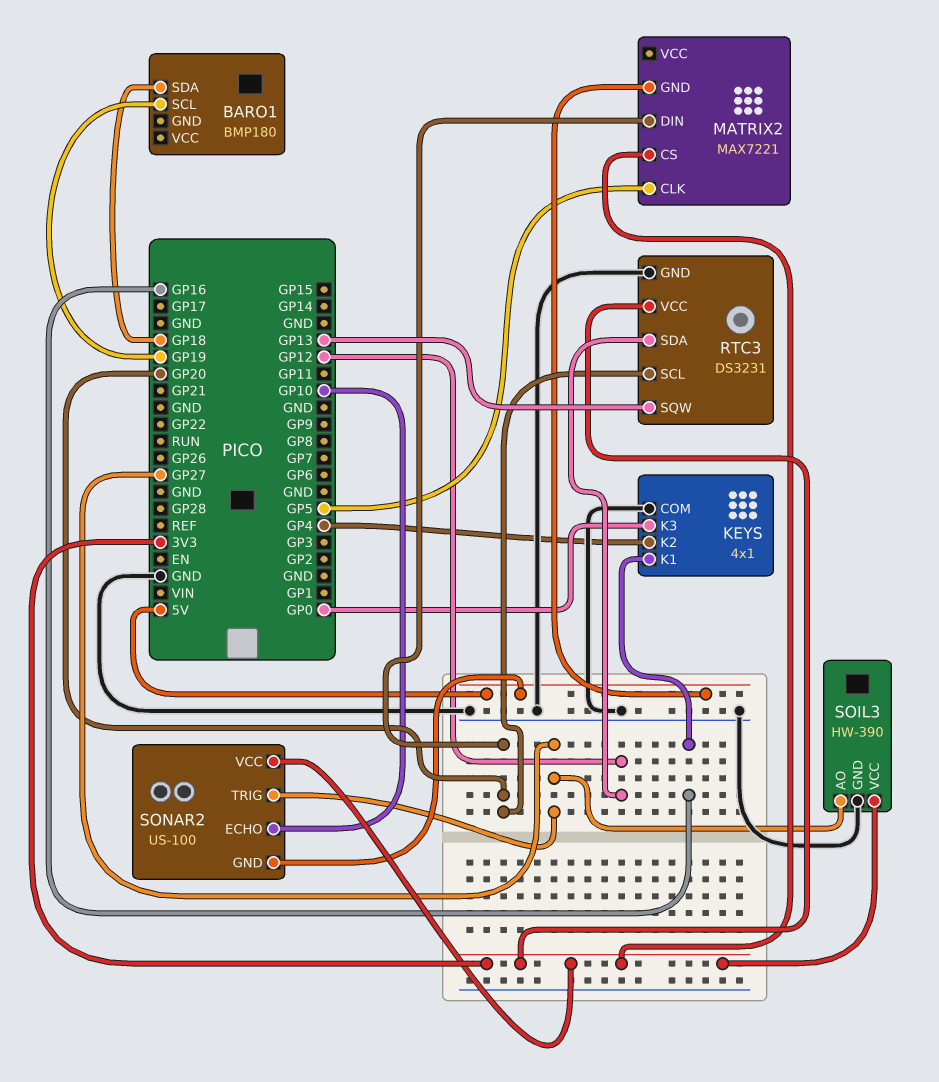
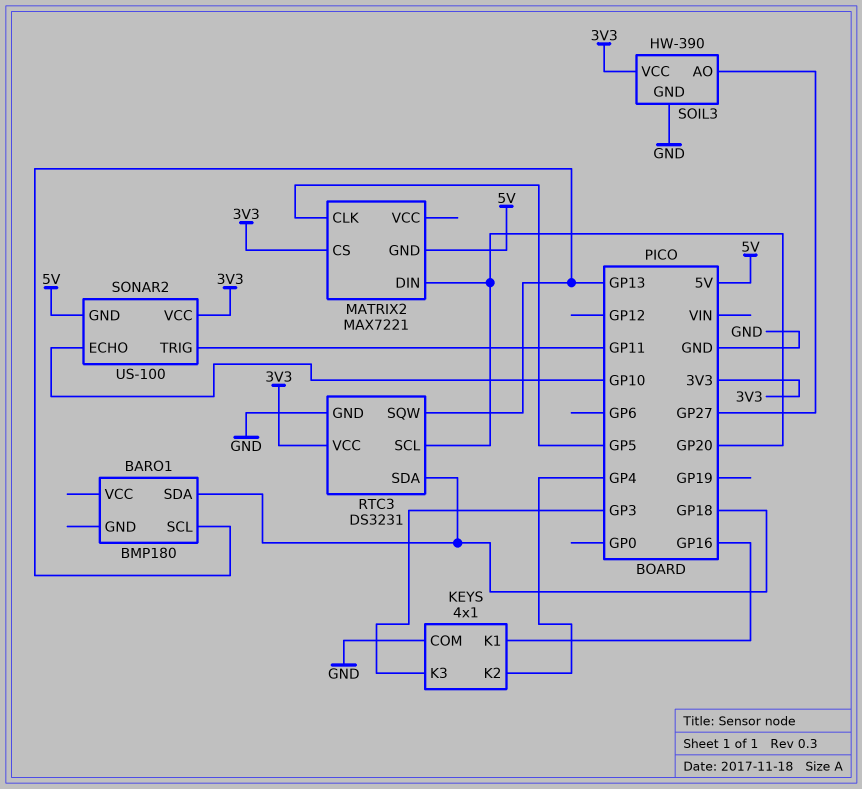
BARO1 pin SCL: GP19 -> GP13
KEYS pin K3: GP0 -> GP3
RTC3 pin SDA: GP12 -> GP18
SONAR2 pin TRIG: GP27 -> GP11

